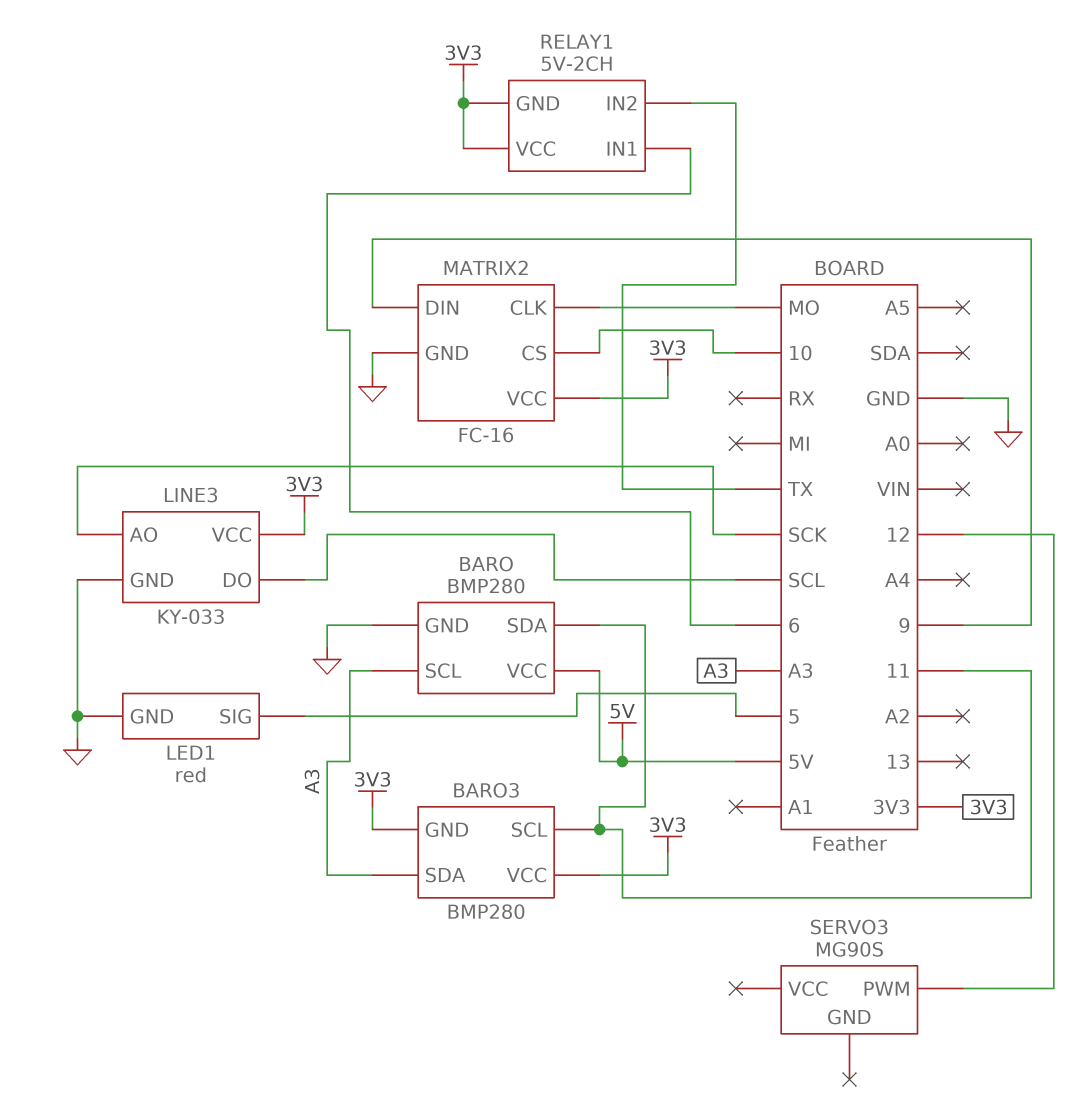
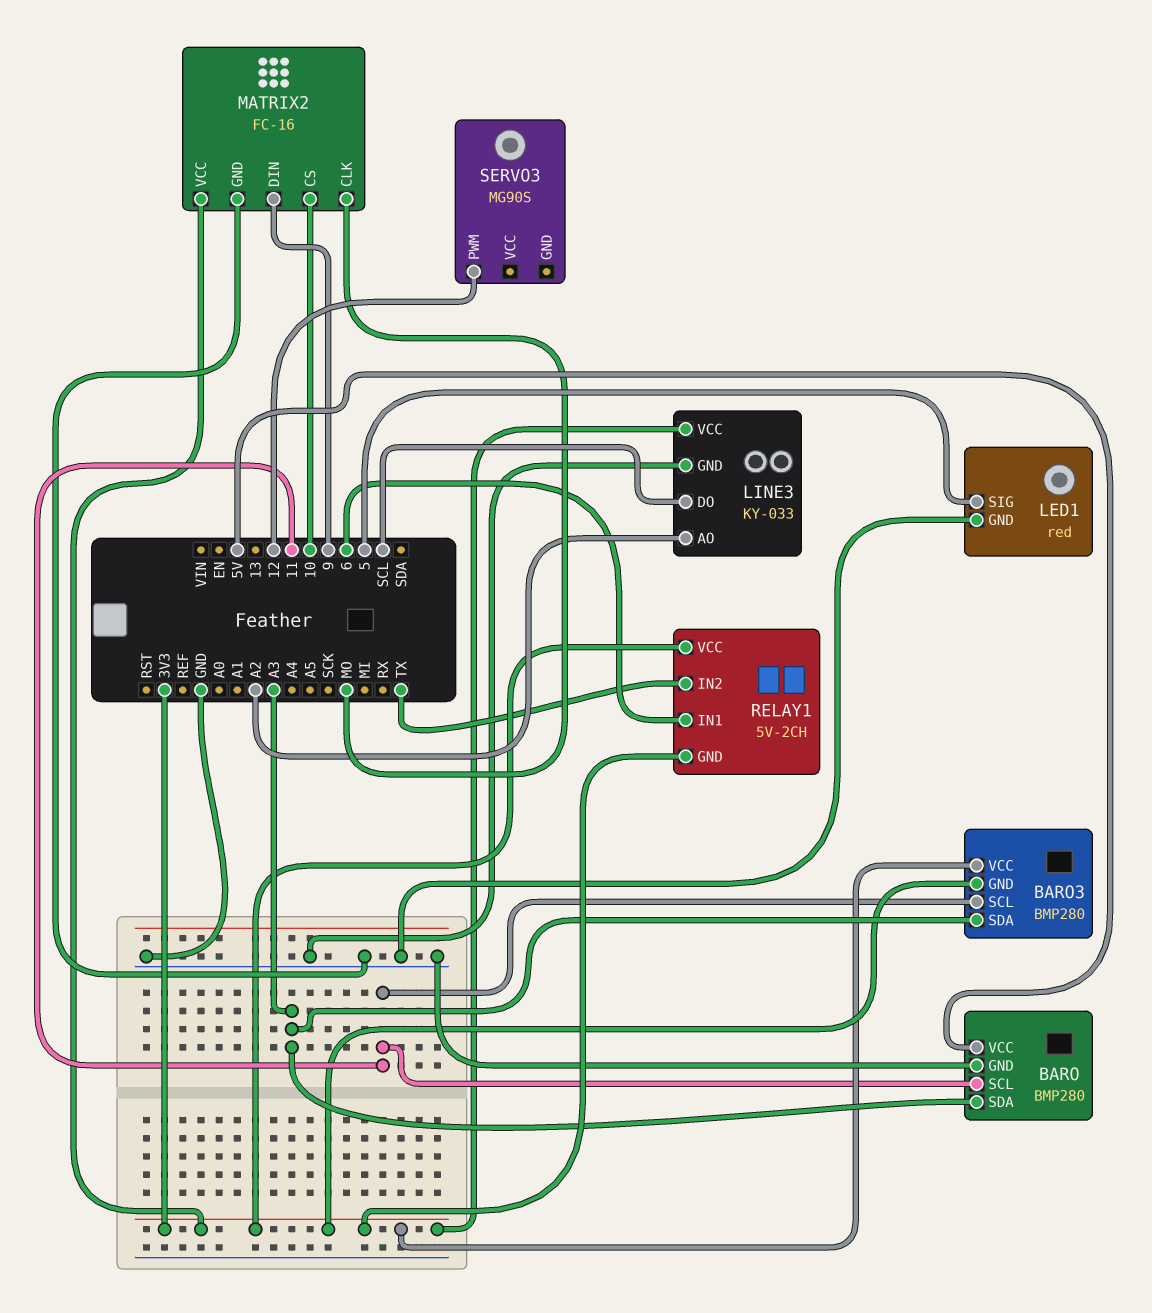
BARO pin SCL: A3 -> 11
BARO pin SDA: 11 -> A3
LINE3 pin AO: SCK -> A2

